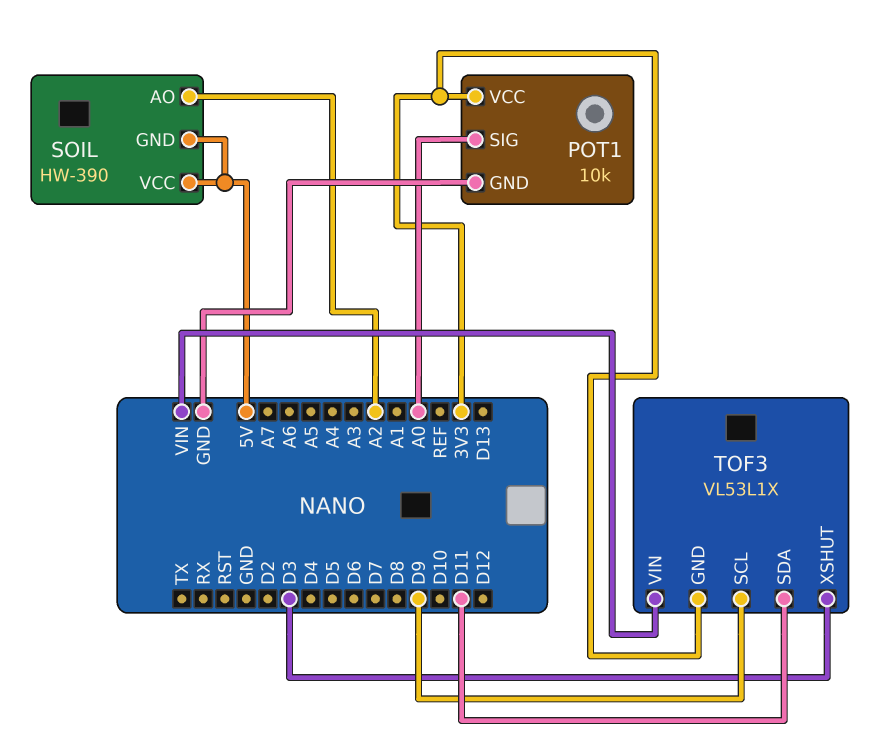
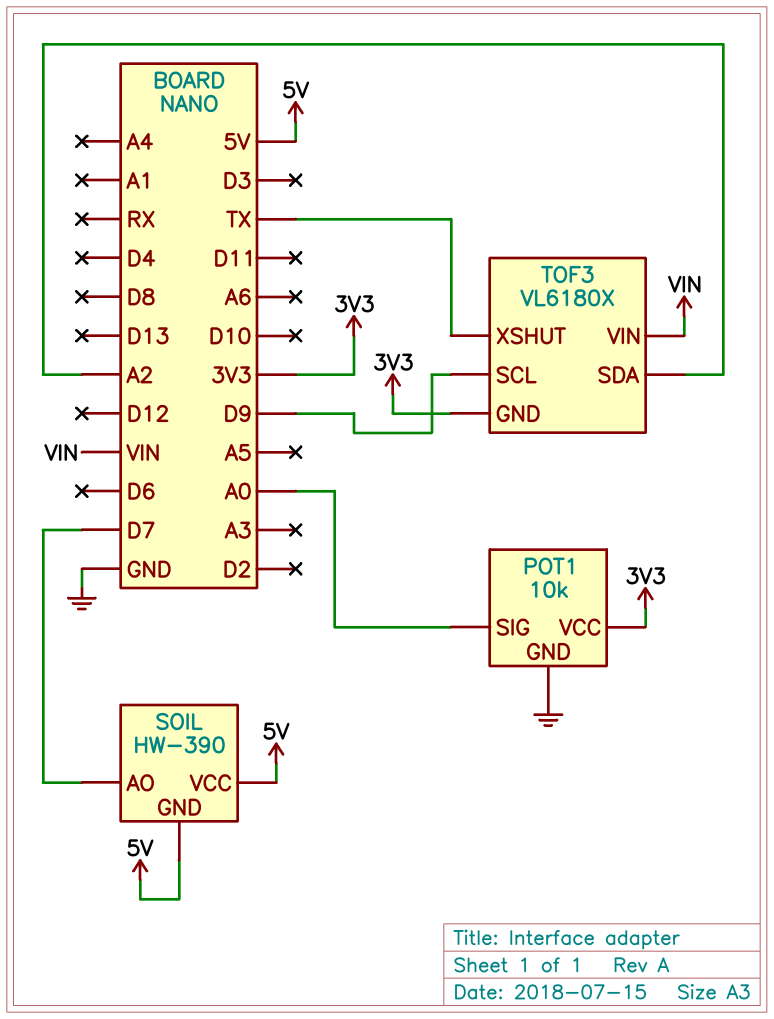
SOIL pin AO: A2 -> D7
TOF3: VL53L1X -> VL6180X
TOF3 pin SDA: D11 -> A2
TOF3 pin XSHUT: D3 -> TX

